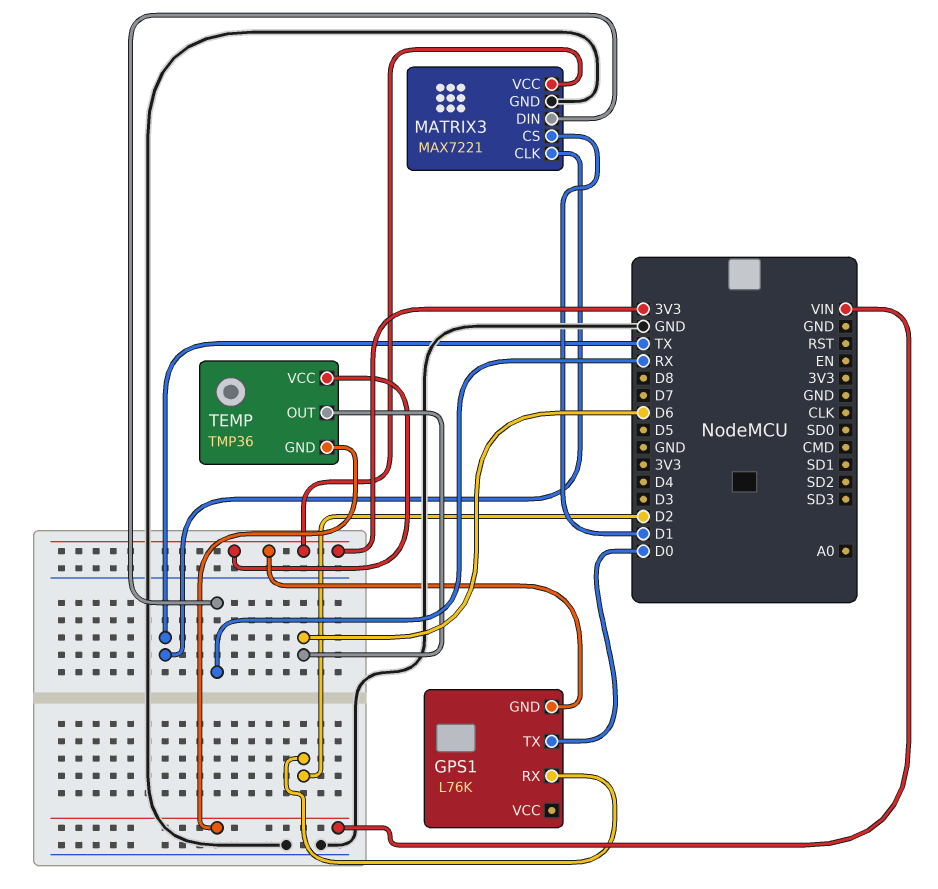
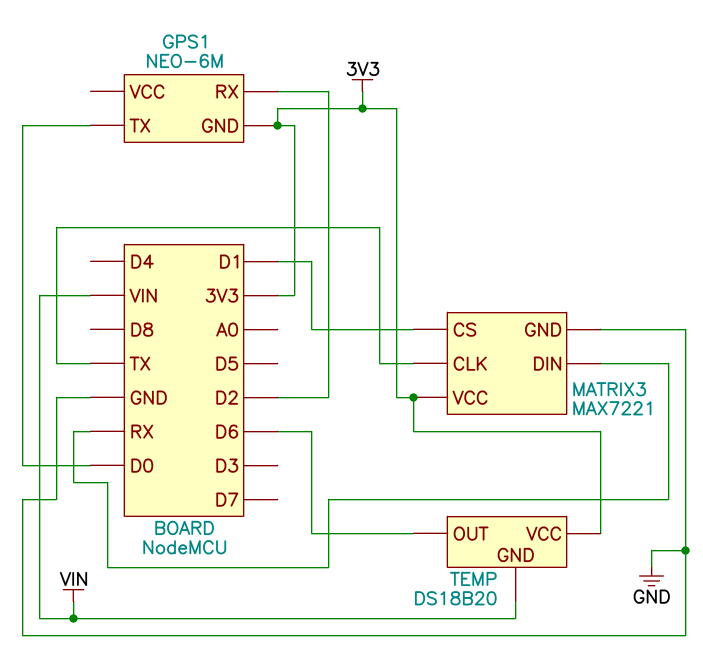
GPS1: L76K -> NEO-6M
TEMP: TMP36 -> DS18B20

